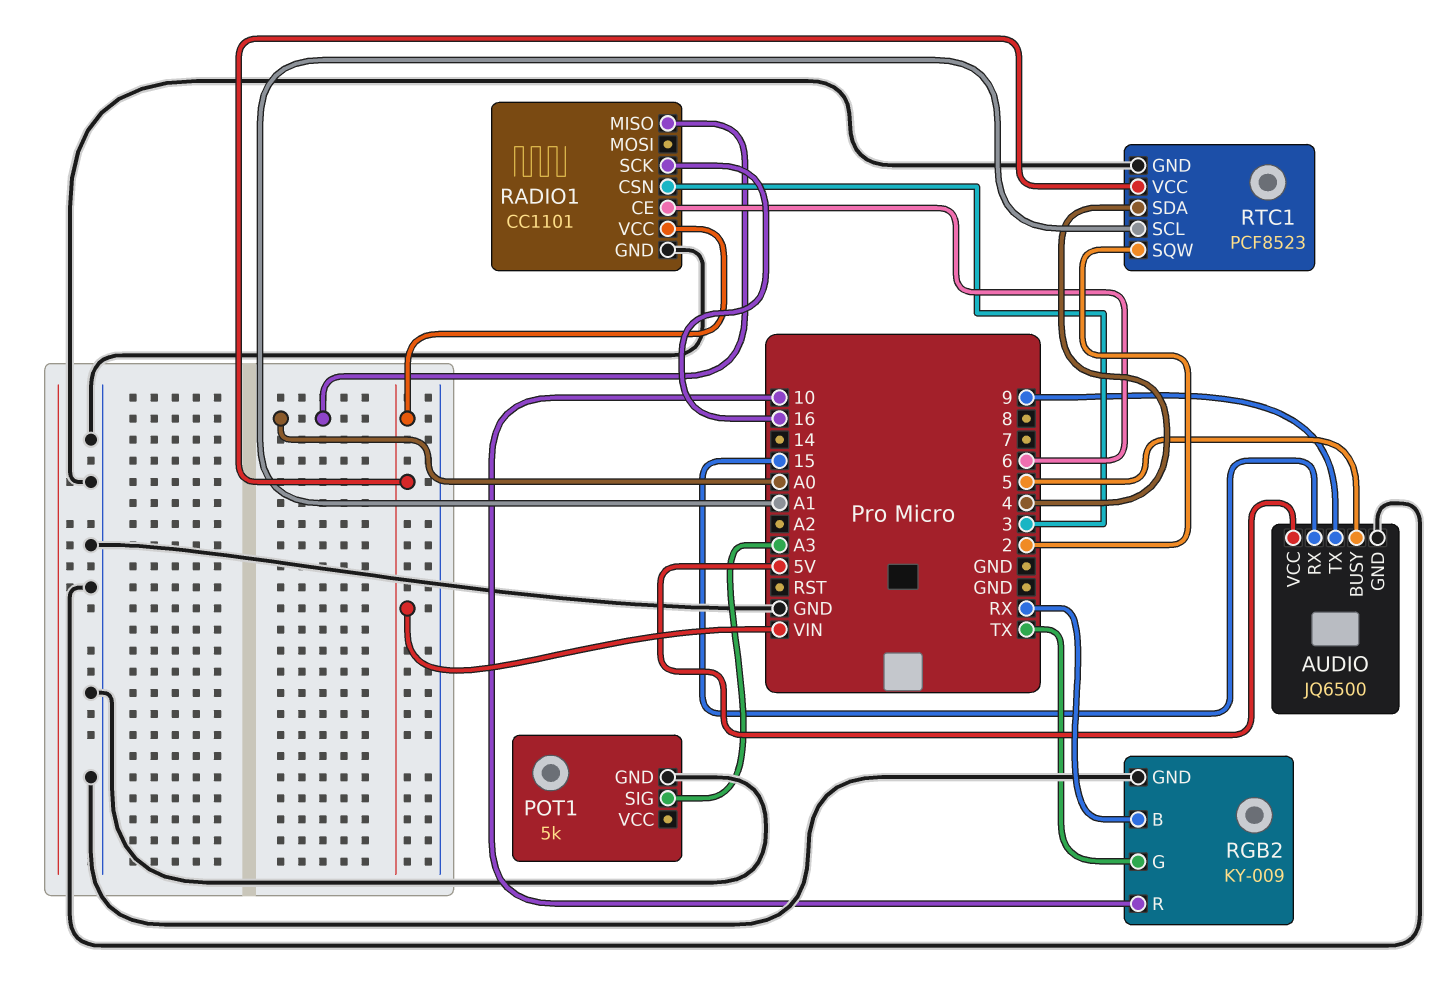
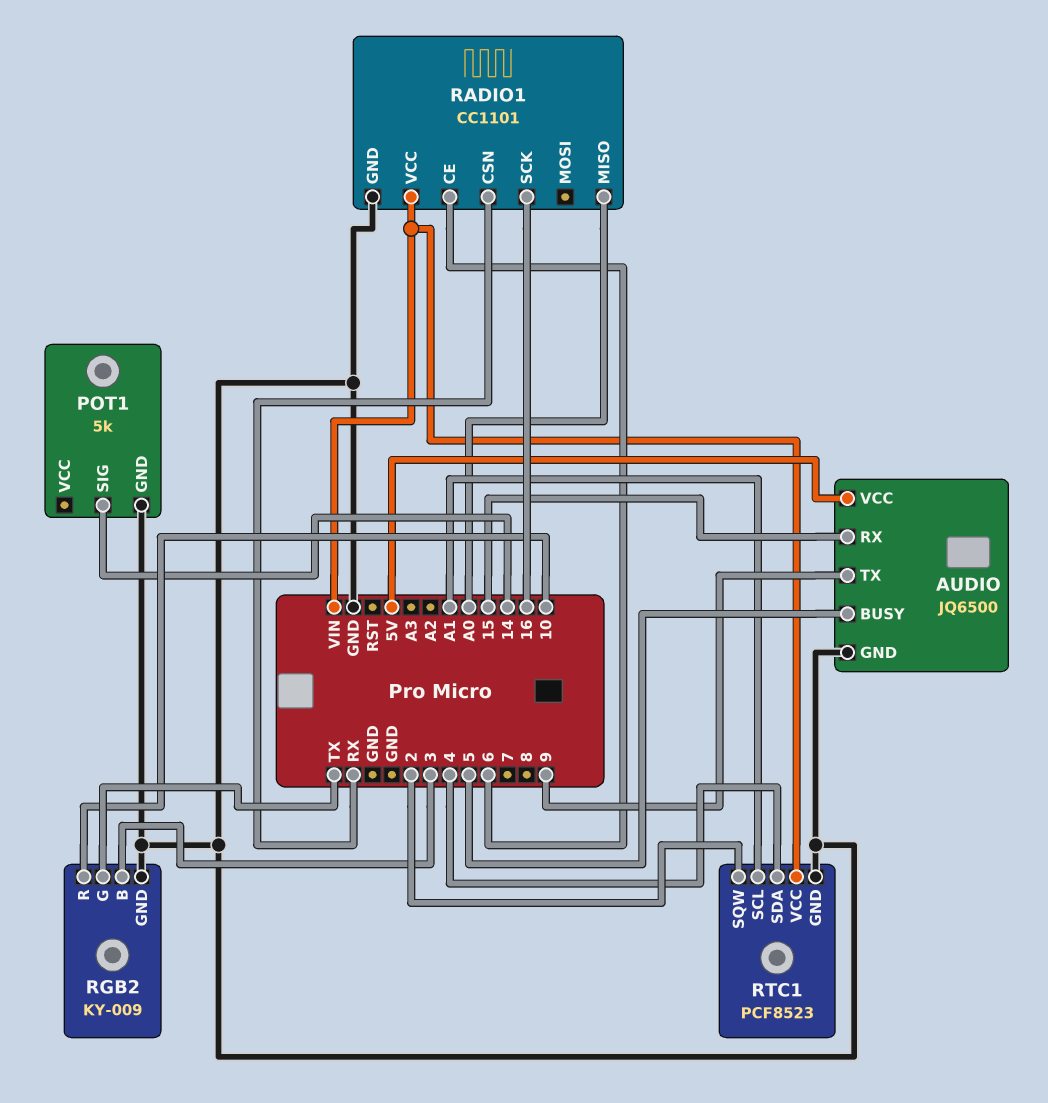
POT1 pin SIG: A3 -> 14
RADIO1 pin CSN: 3 -> RX
RGB2 pin B: RX -> 3

